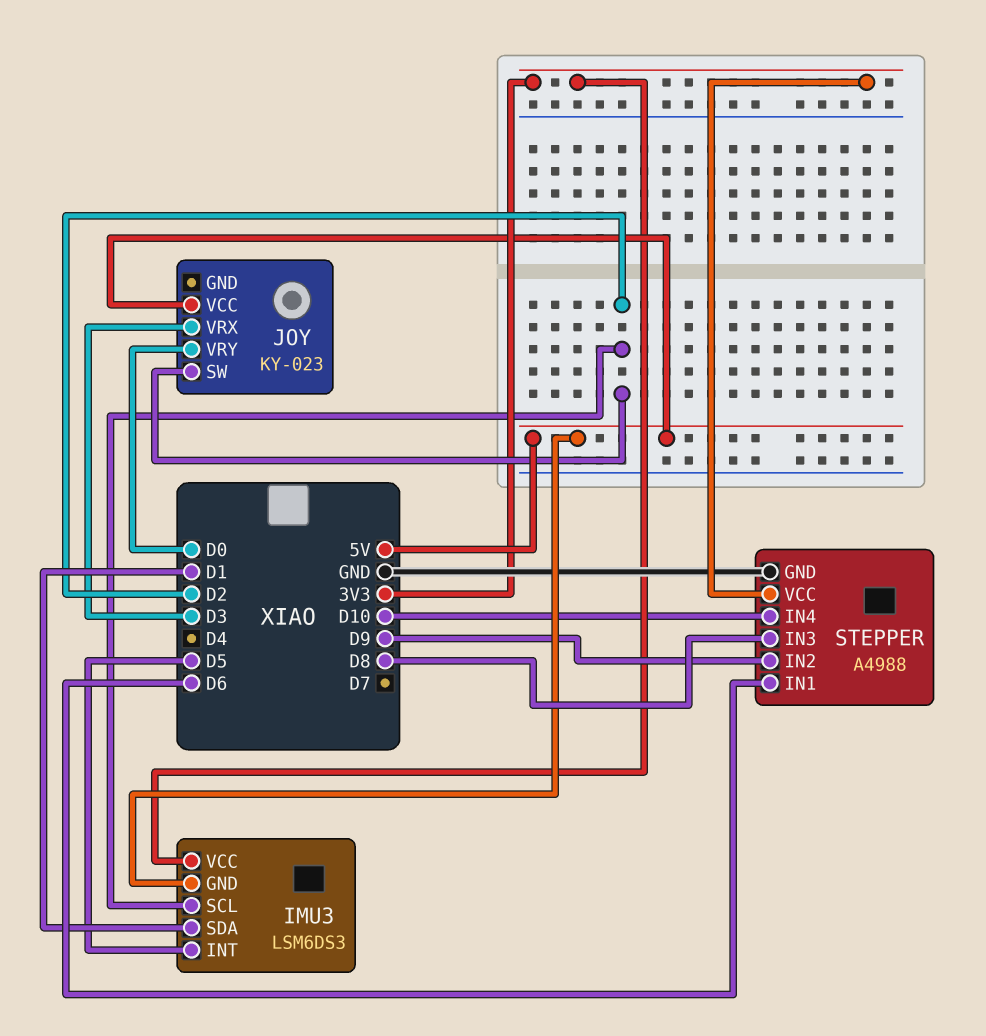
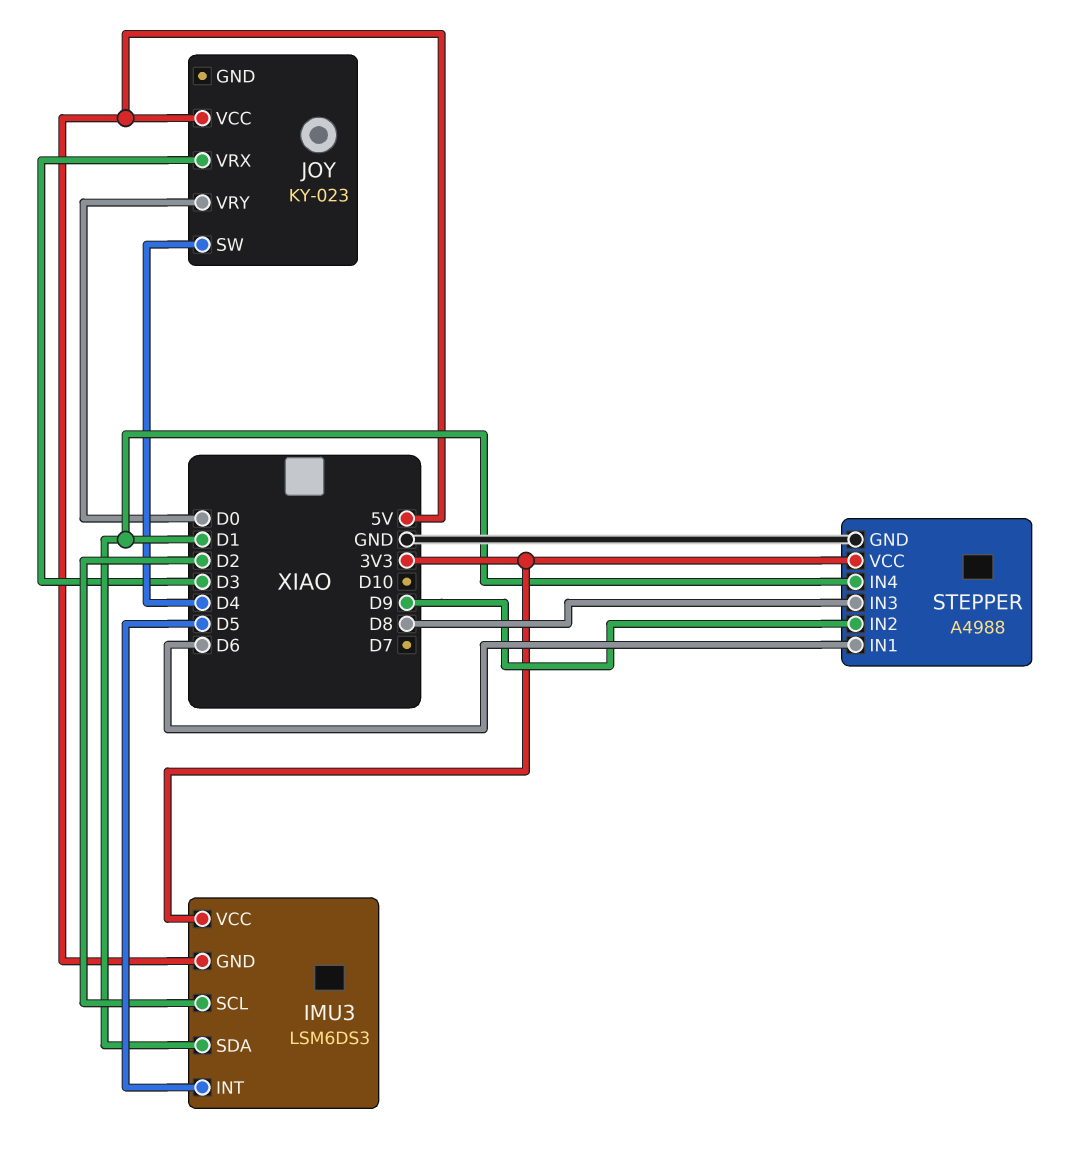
JOY pin SW: D2 -> D4
STEPPER pin IN4: D10 -> D1

